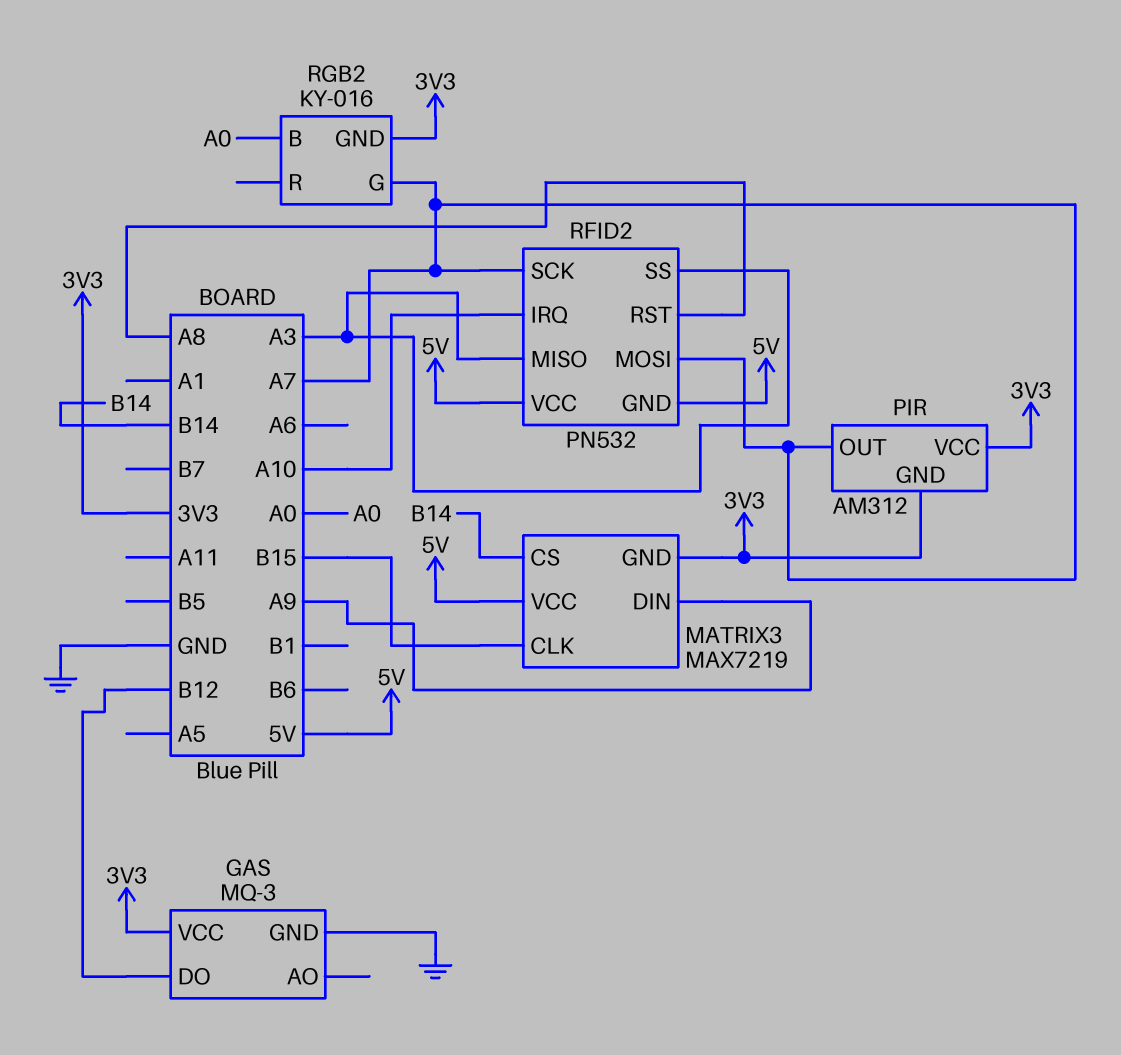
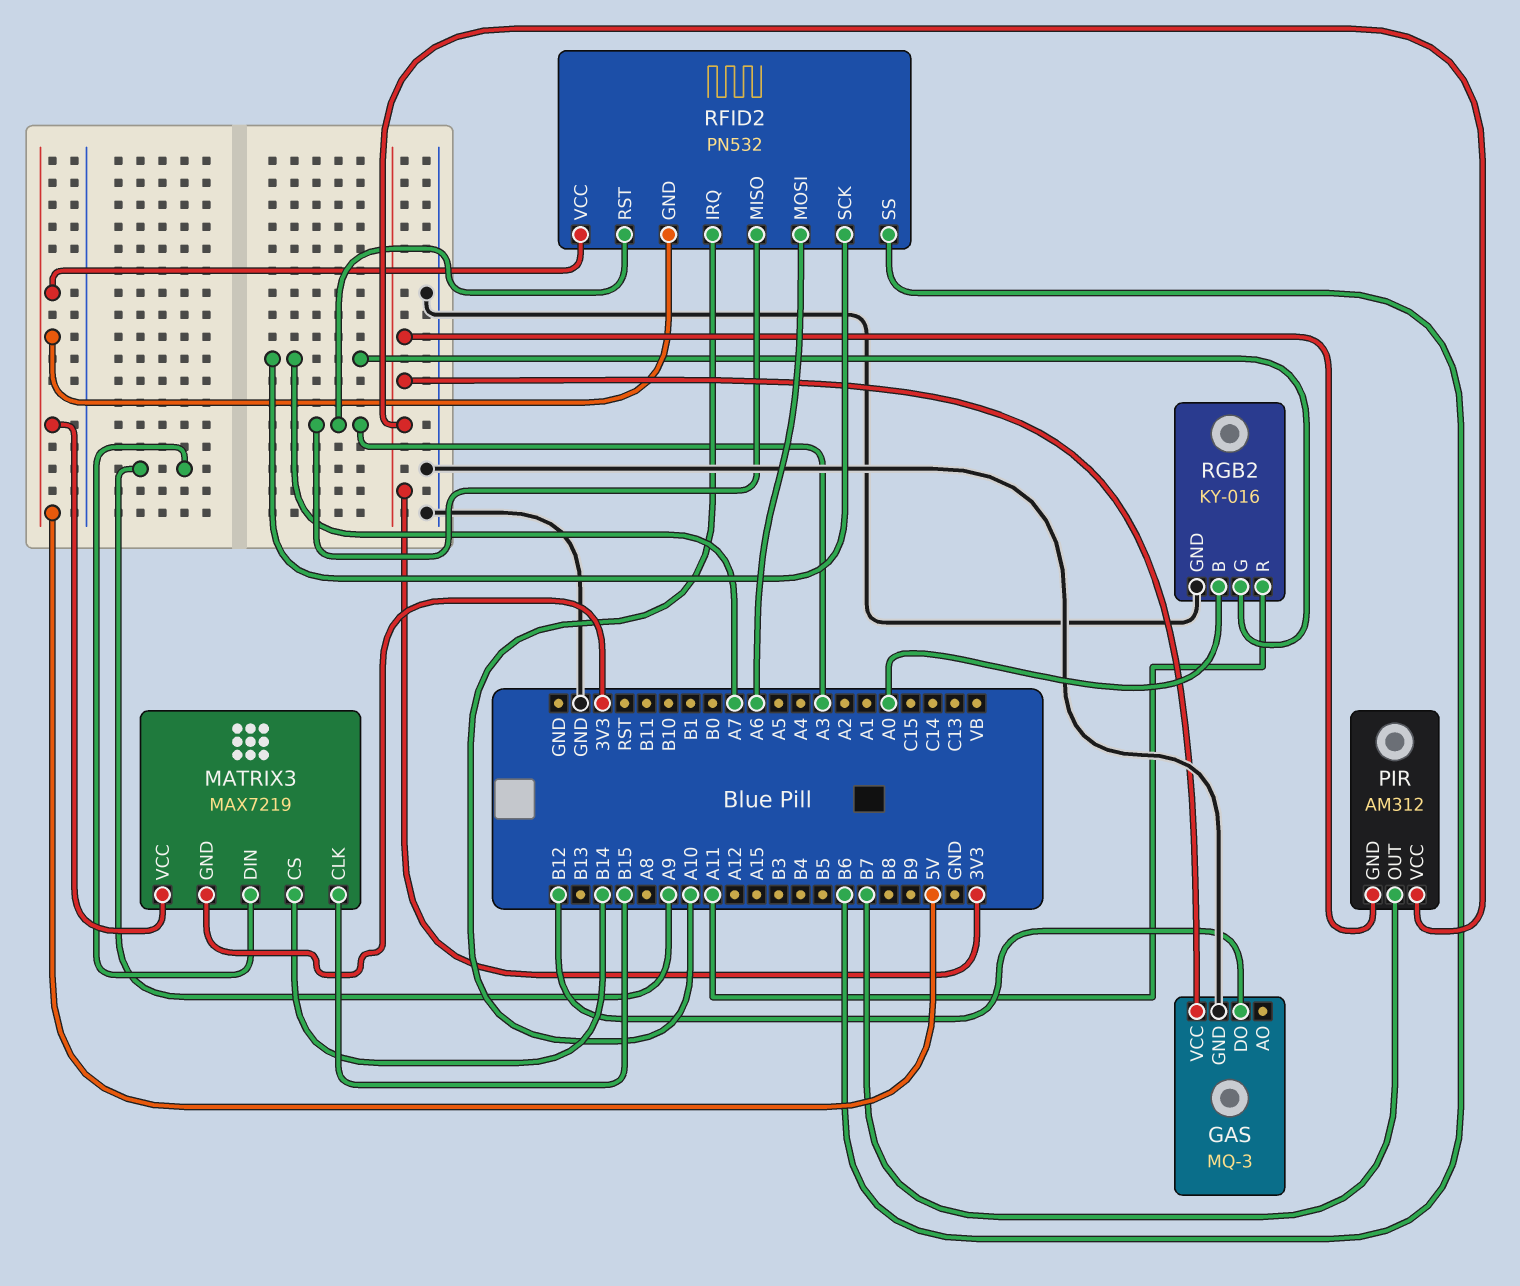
PIR pin OUT: A7 -> B7
RFID2 pin MOSI: A7 -> A6
RFID2 pin RST: A8 -> A3
RFID2 pin SS: A3 -> B6
RGB2 pin GND: 3V3 -> GND
RGB2 pin R: none -> A11

